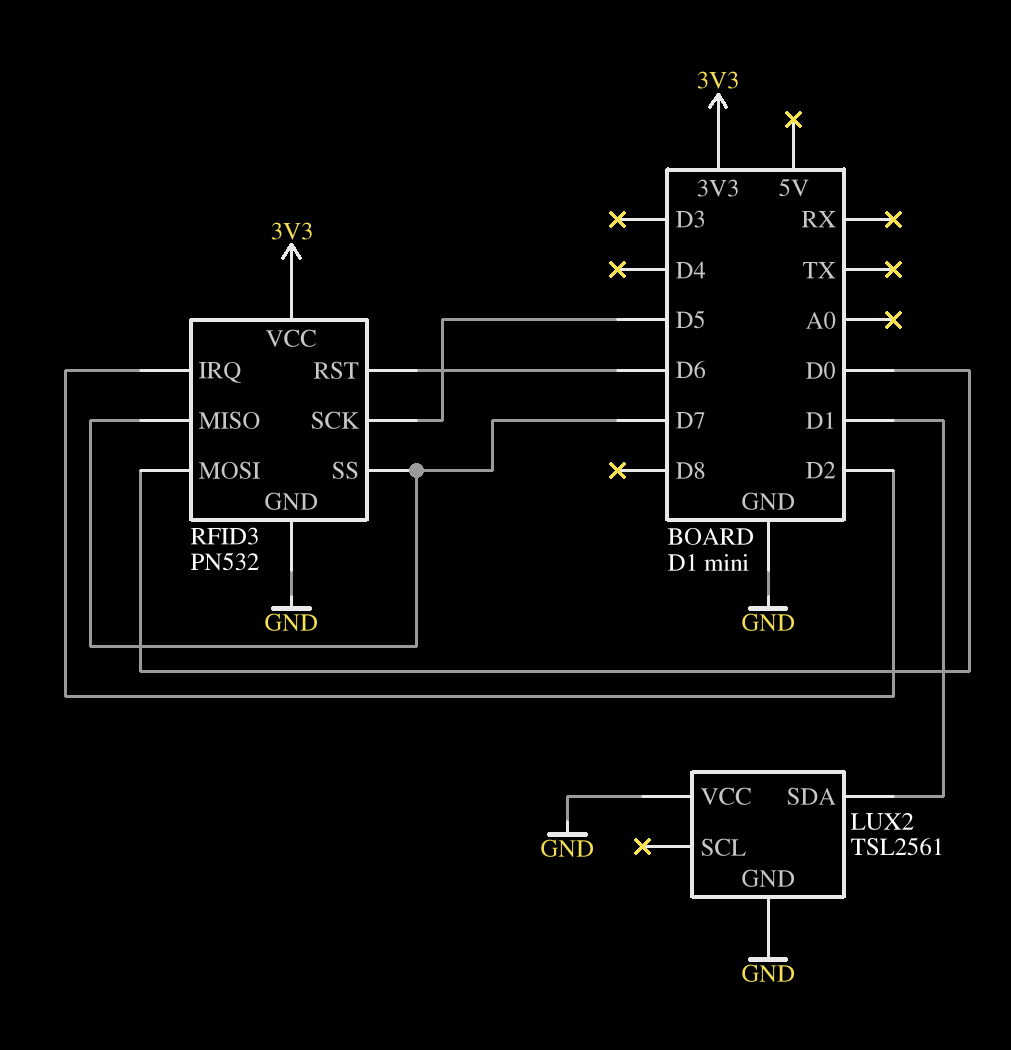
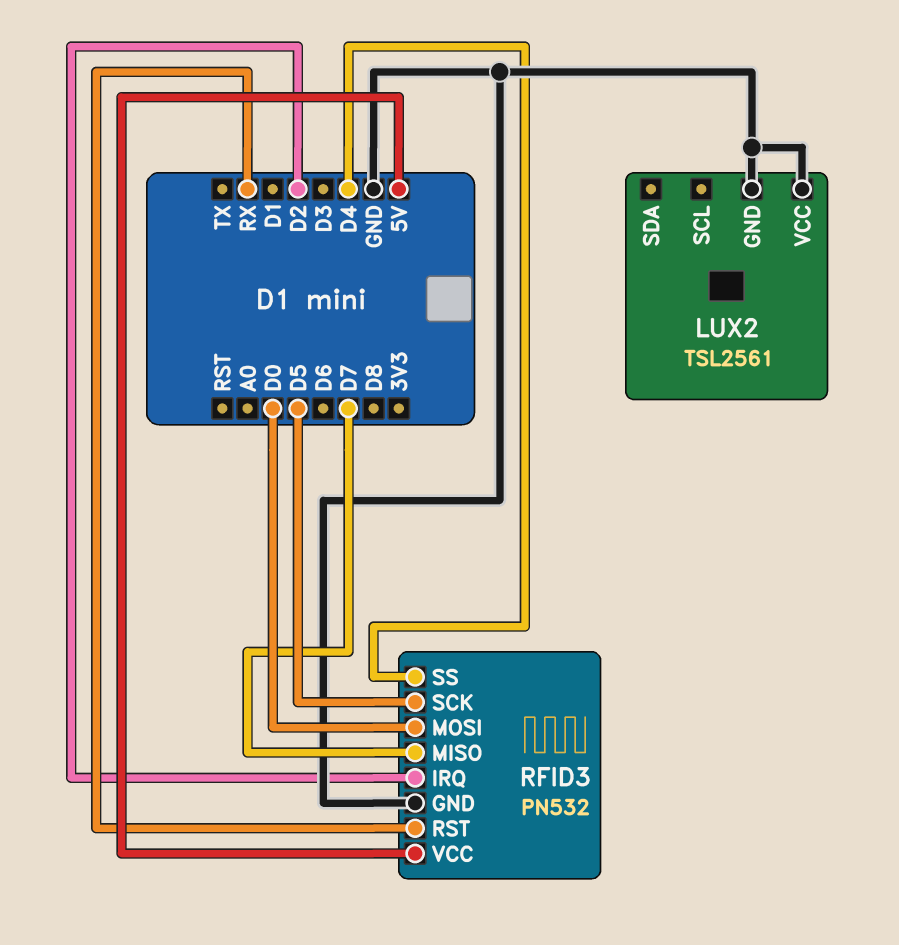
LUX2 pin SDA: D1 -> none
RFID3 pin RST: D6 -> RX
RFID3 pin SS: D7 -> D4
RFID3 pin VCC: 3V3 -> 5V

